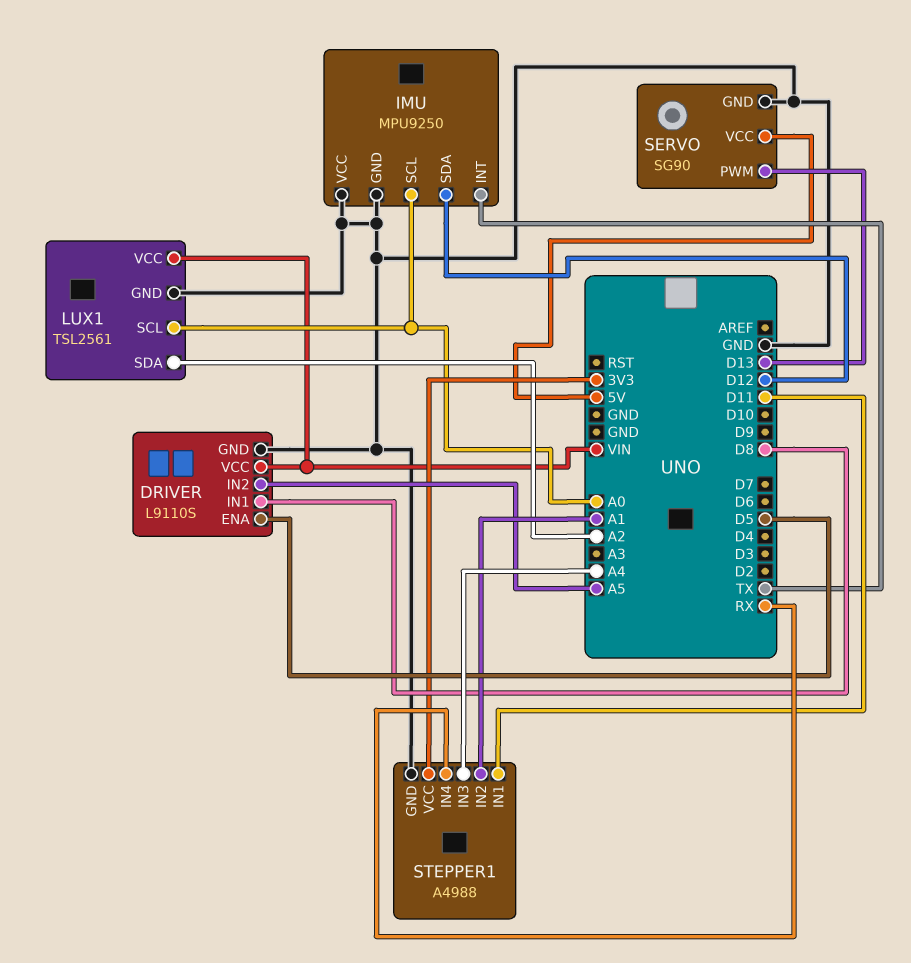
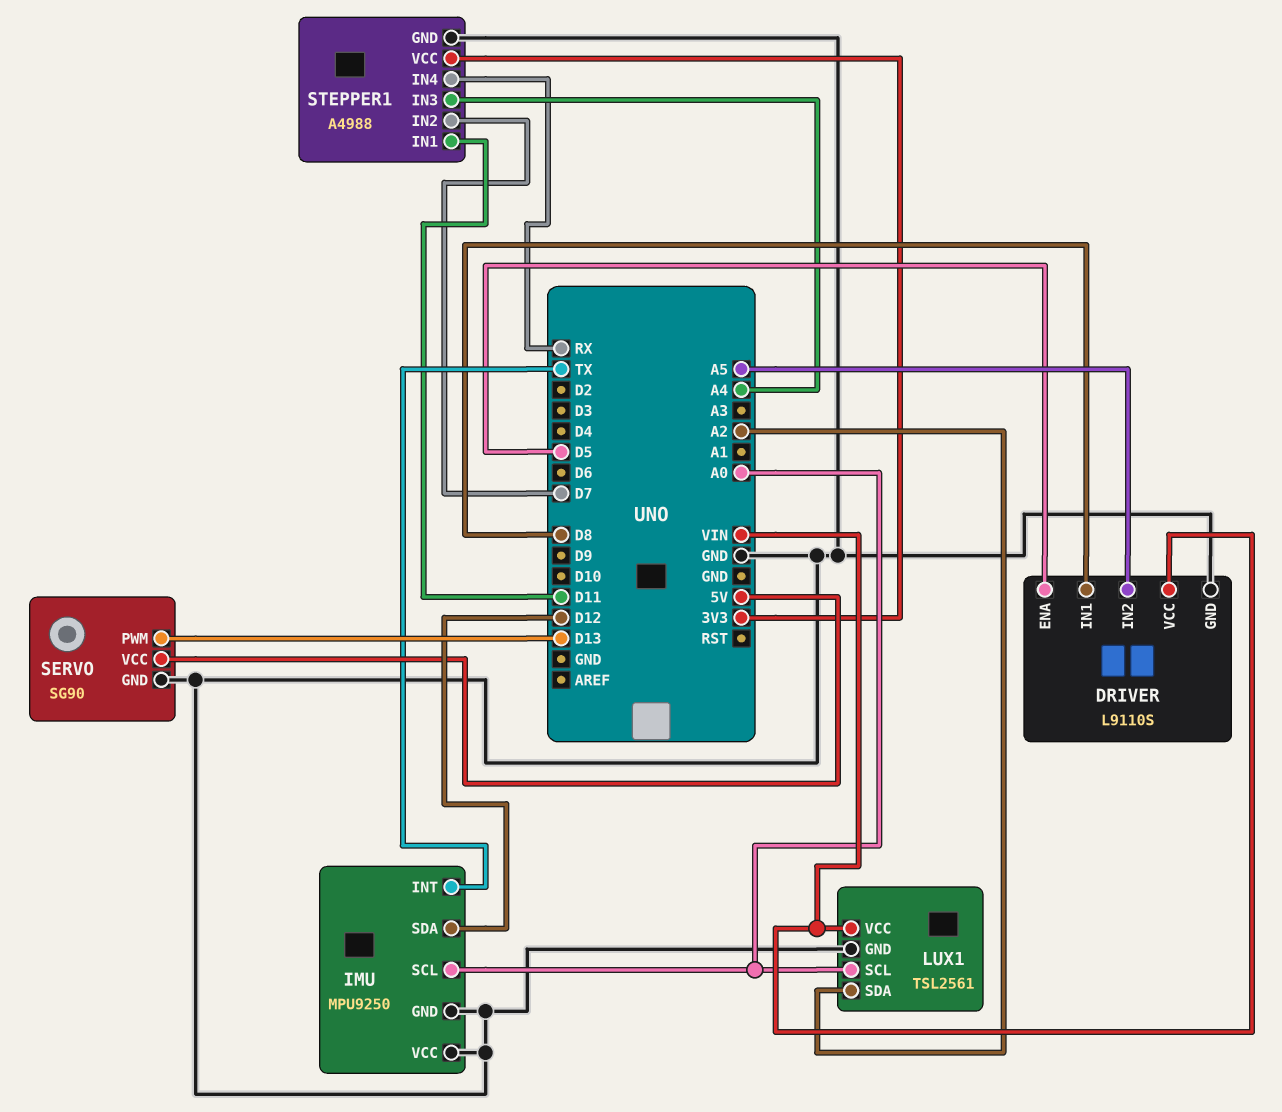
STEPPER1 pin IN2: A1 -> D7

